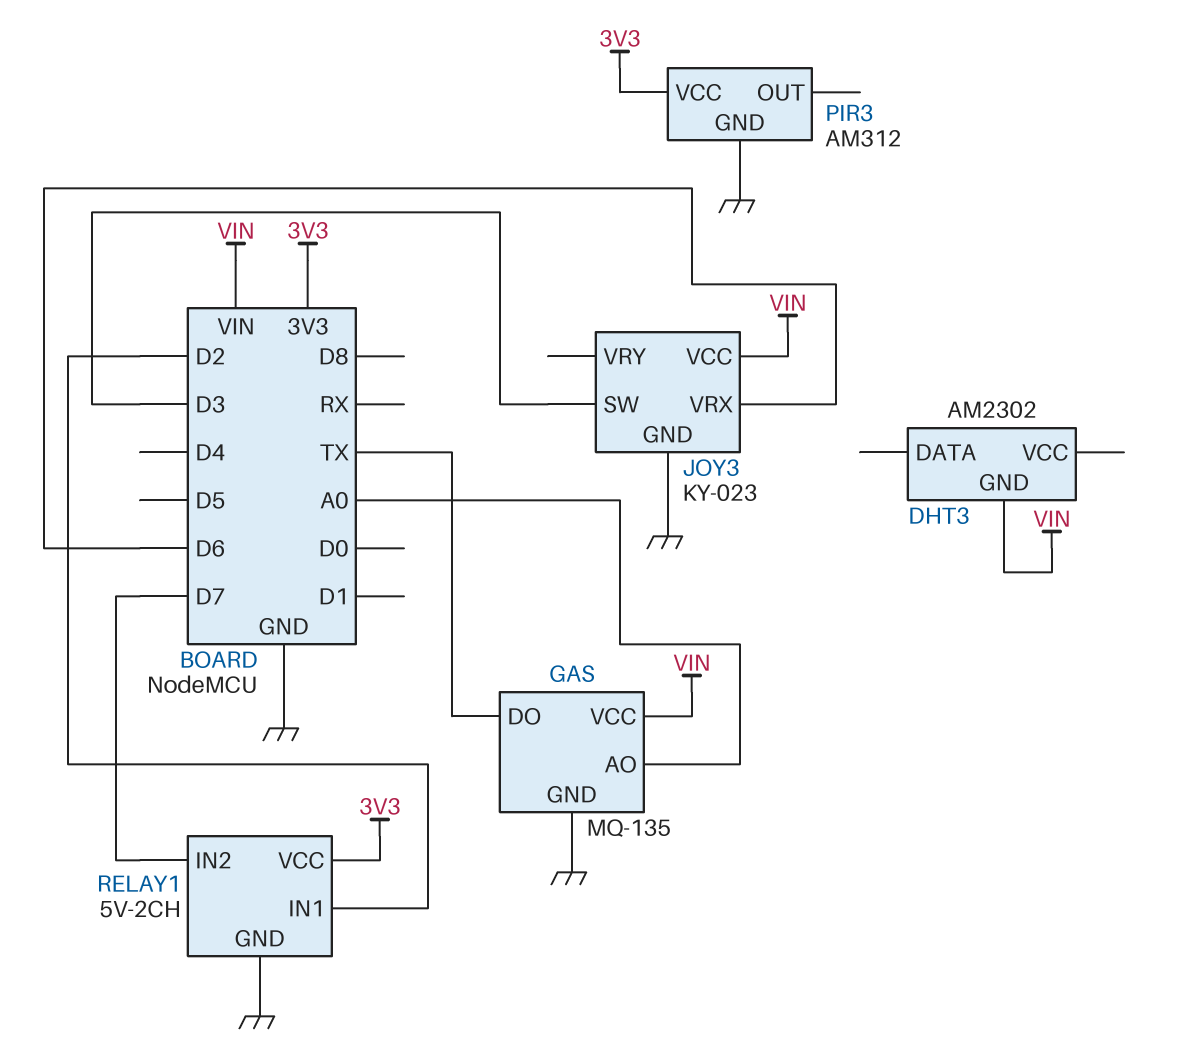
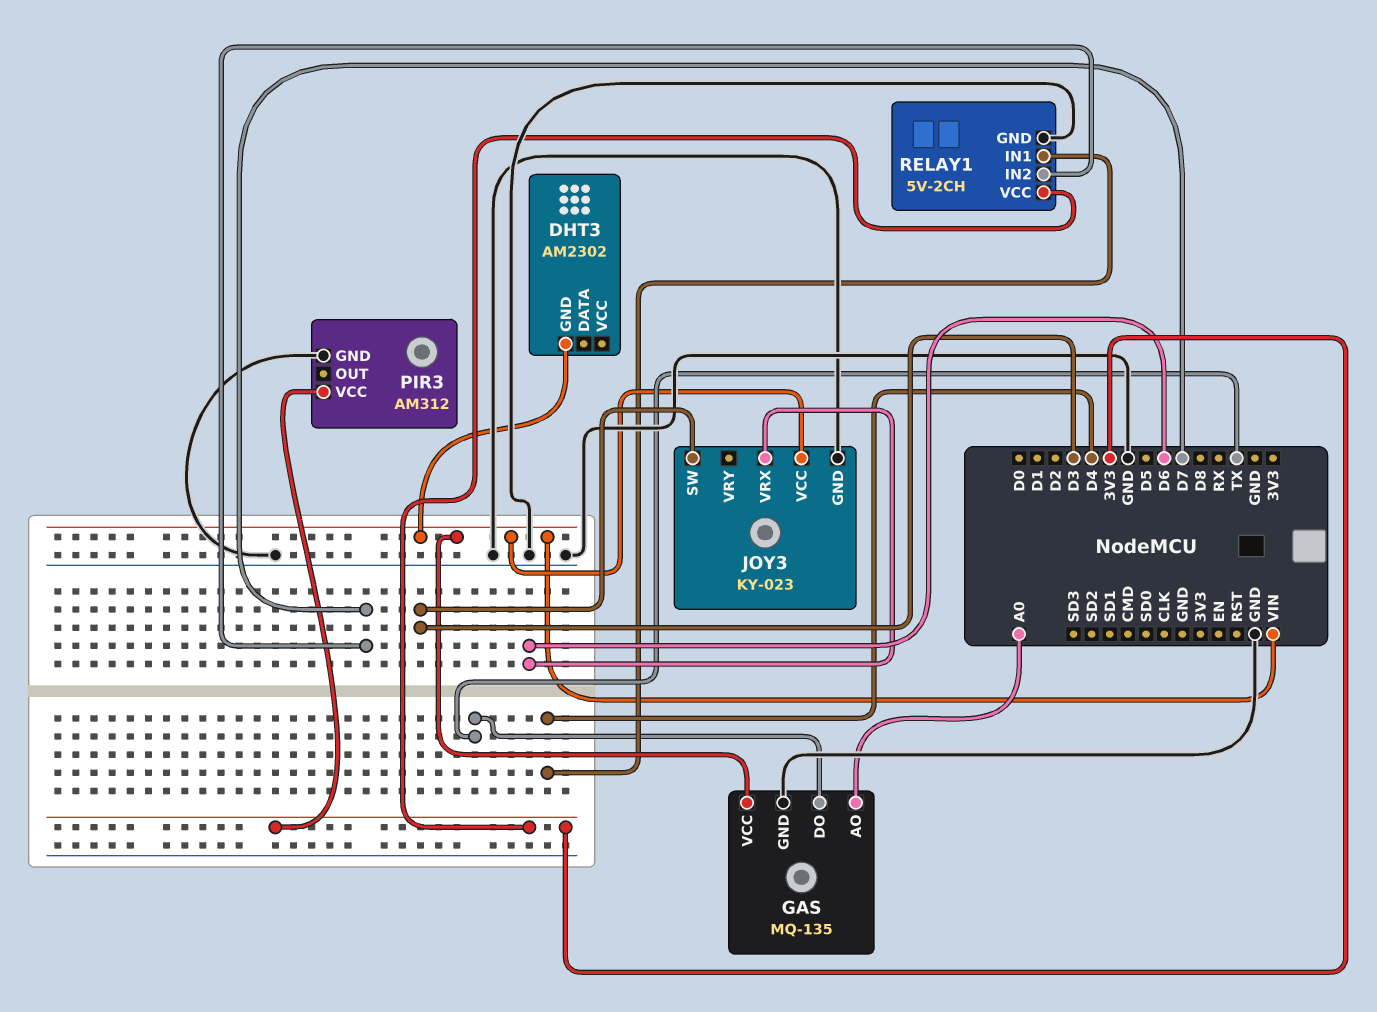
RELAY1 pin IN1: D2 -> D4

